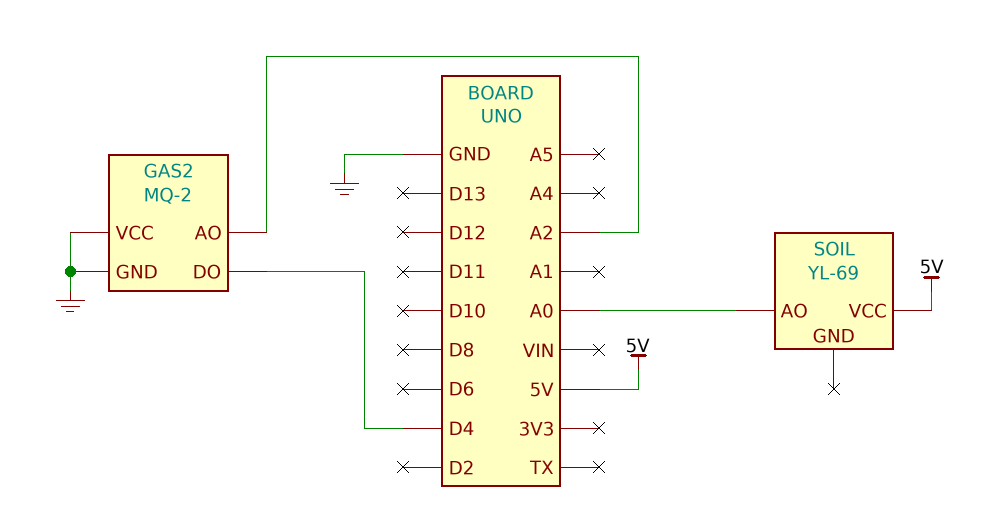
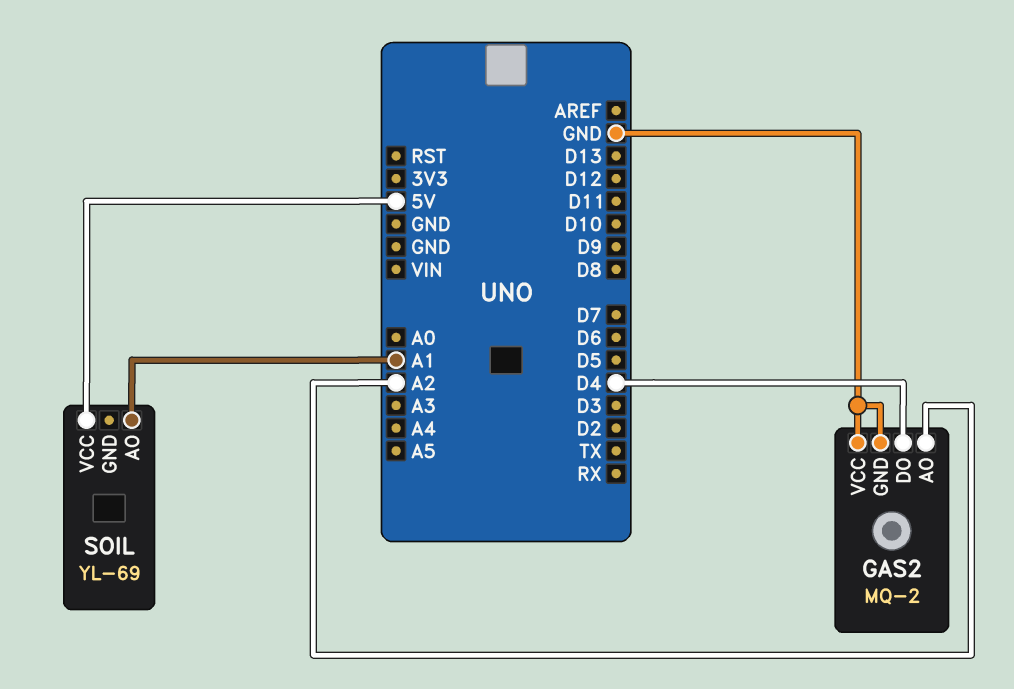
SOIL pin AO: A0 -> A1

